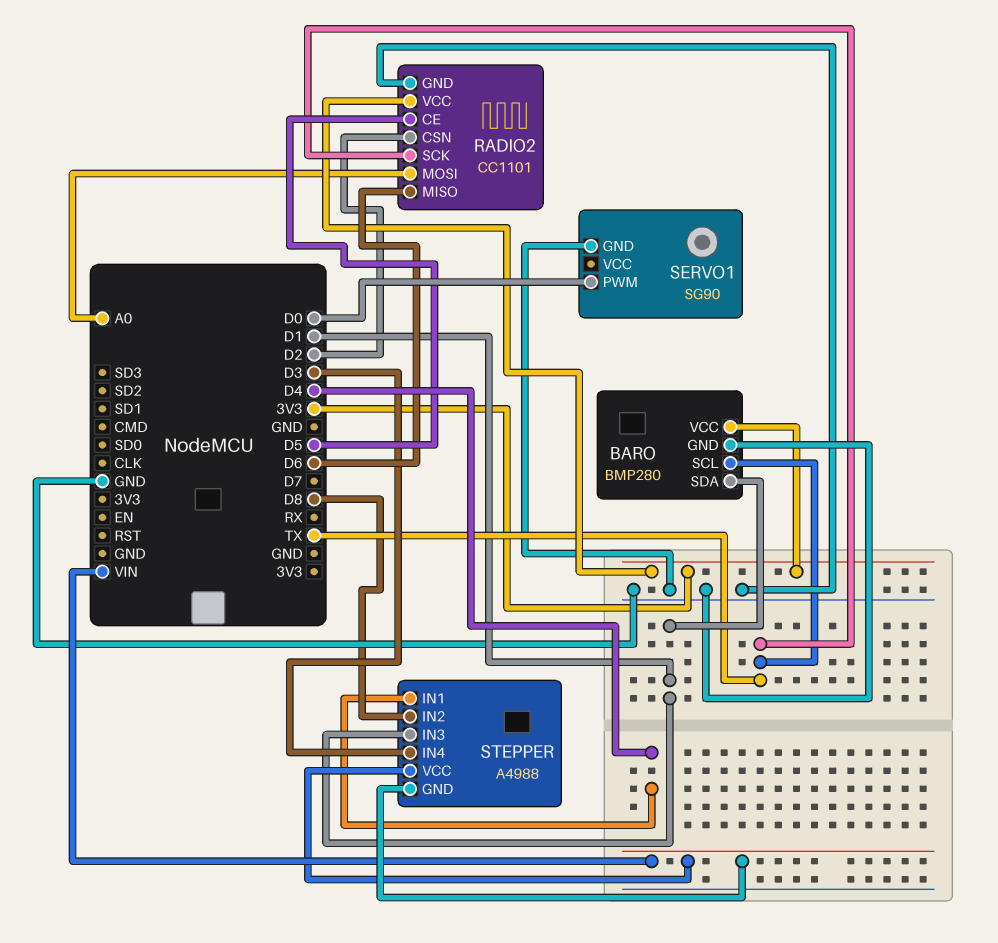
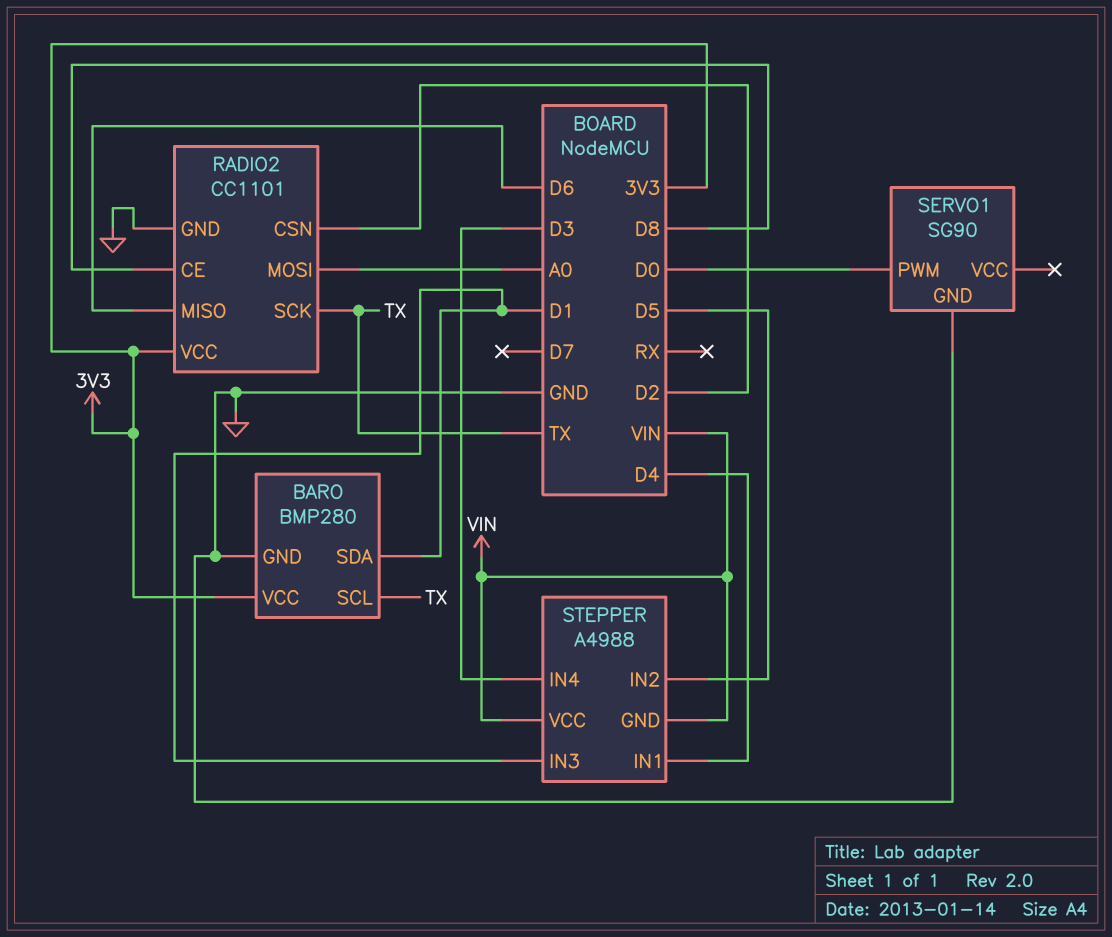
RADIO2 pin CE: D5 -> D8
STEPPER pin IN2: D8 -> D5

